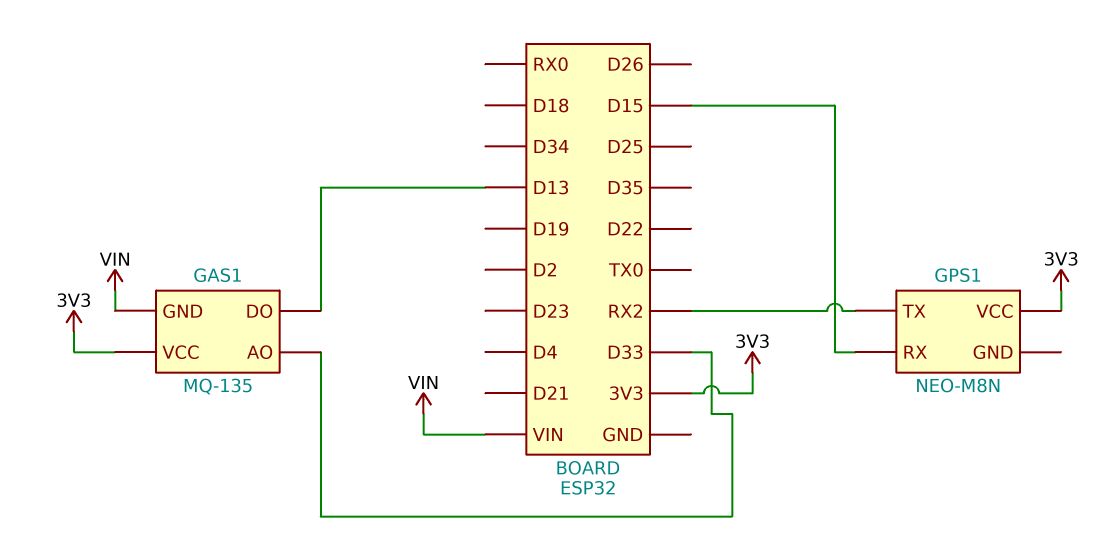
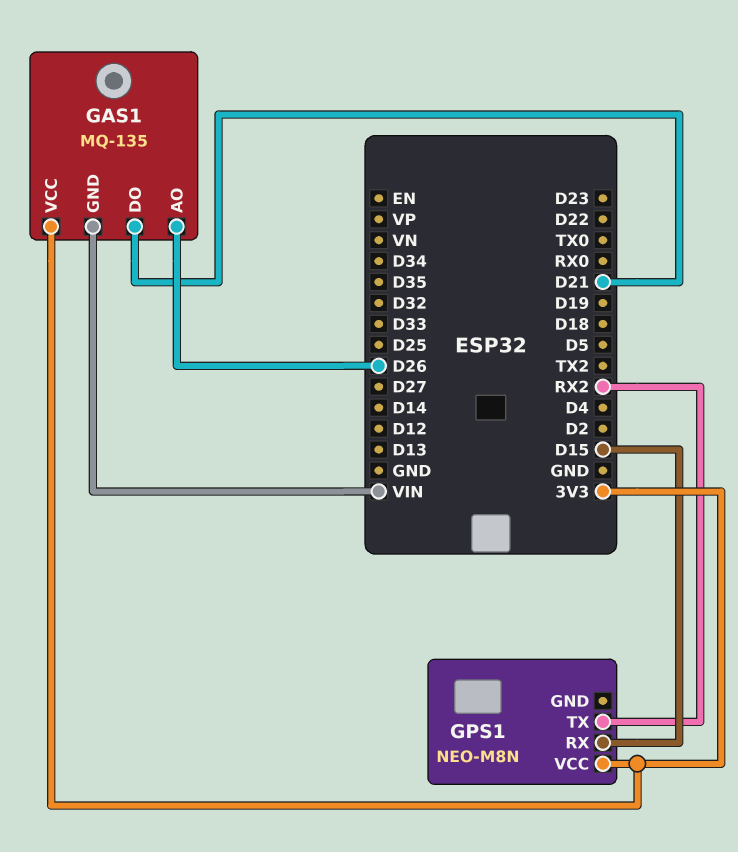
GAS1 pin AO: D33 -> D26
GAS1 pin DO: D13 -> D21

